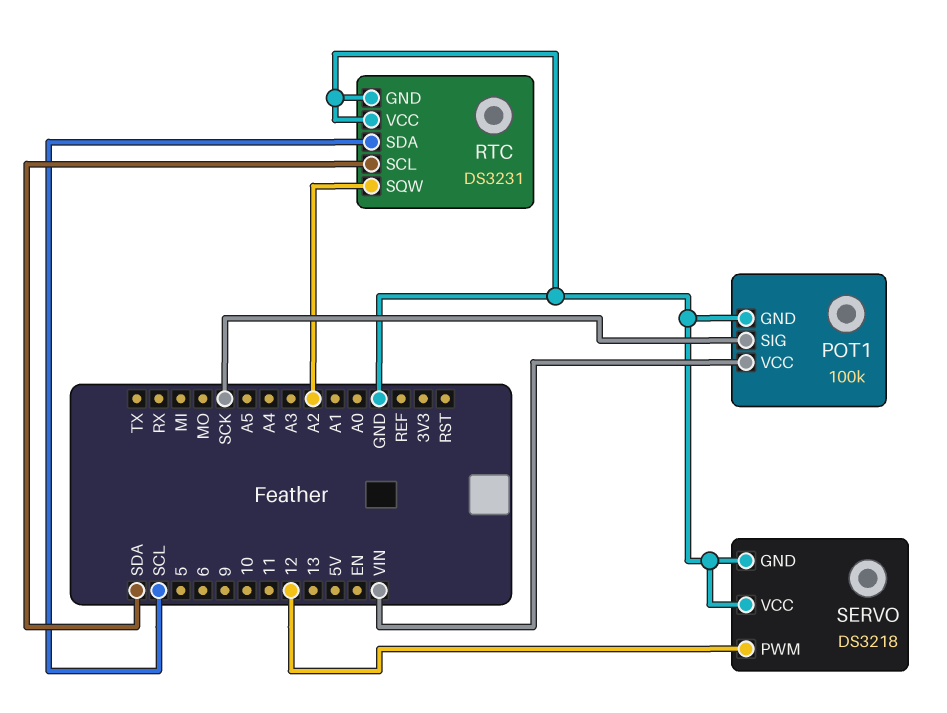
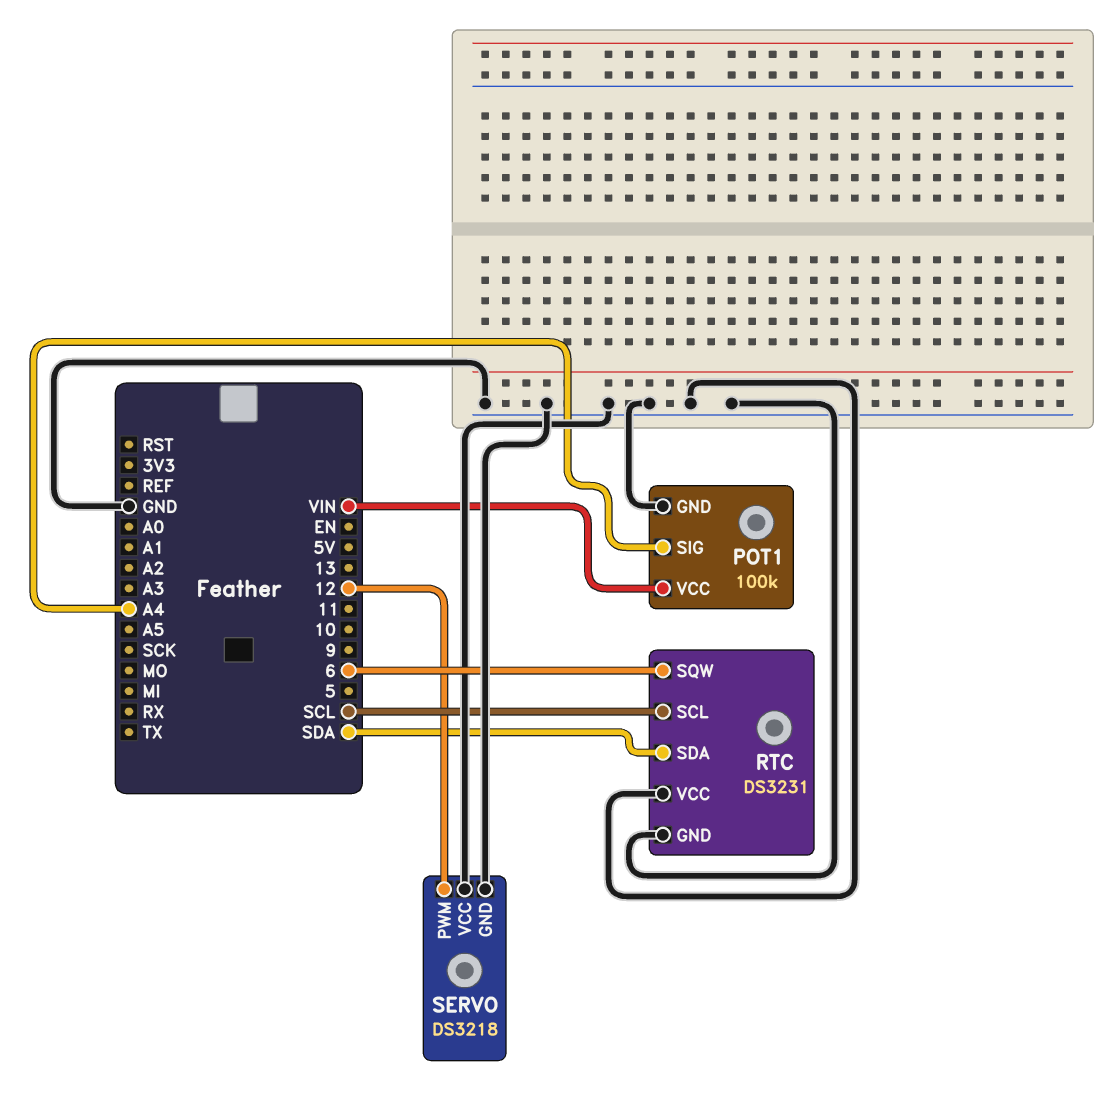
POT1 pin SIG: SCK -> A4
RTC pin SCL: SDA -> SCL
RTC pin SDA: SCL -> SDA
RTC pin SQW: A2 -> 6

